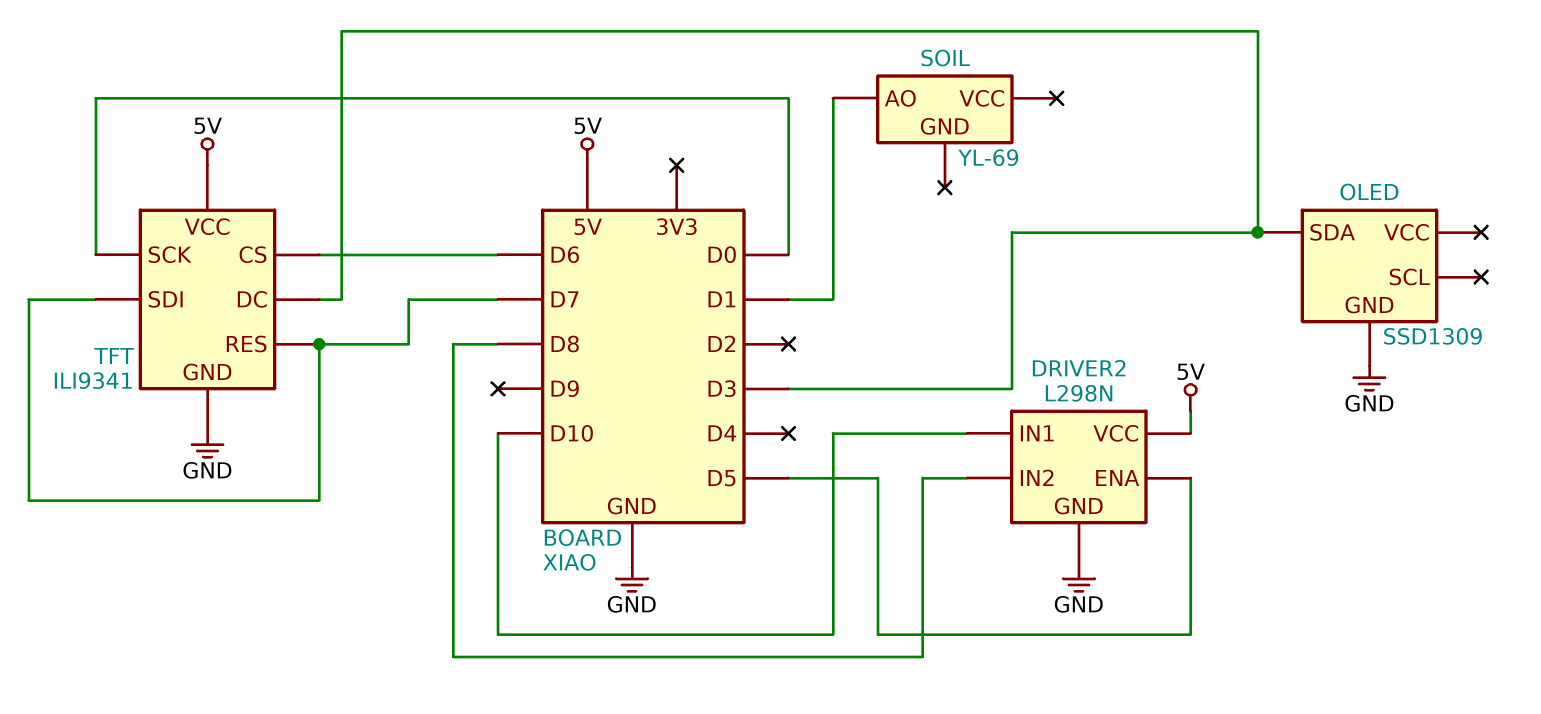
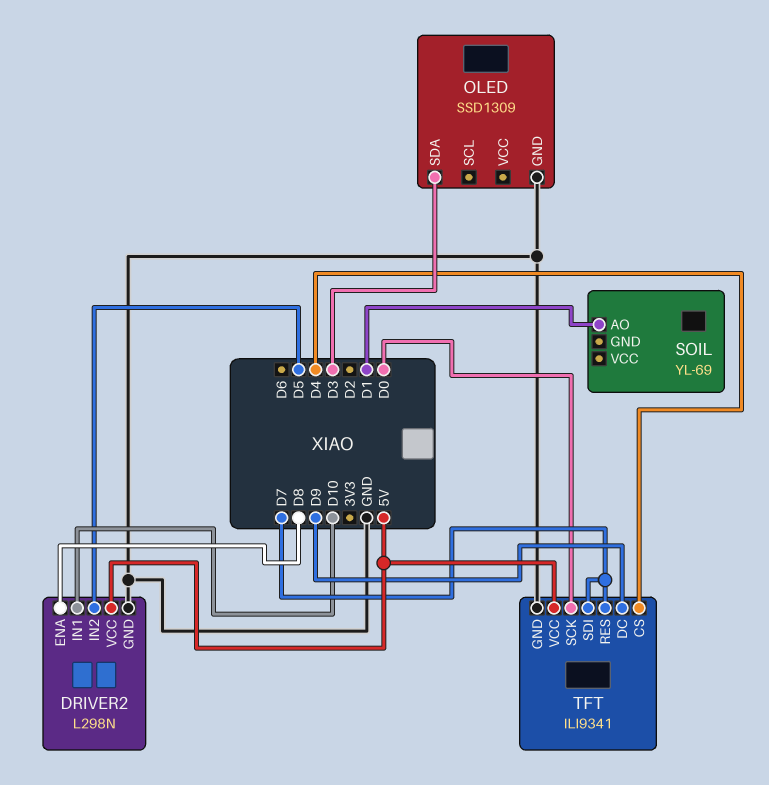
DRIVER2 pin ENA: D5 -> D8
DRIVER2 pin IN2: D8 -> D5
TFT pin CS: D6 -> D4
TFT pin DC: D3 -> D9

